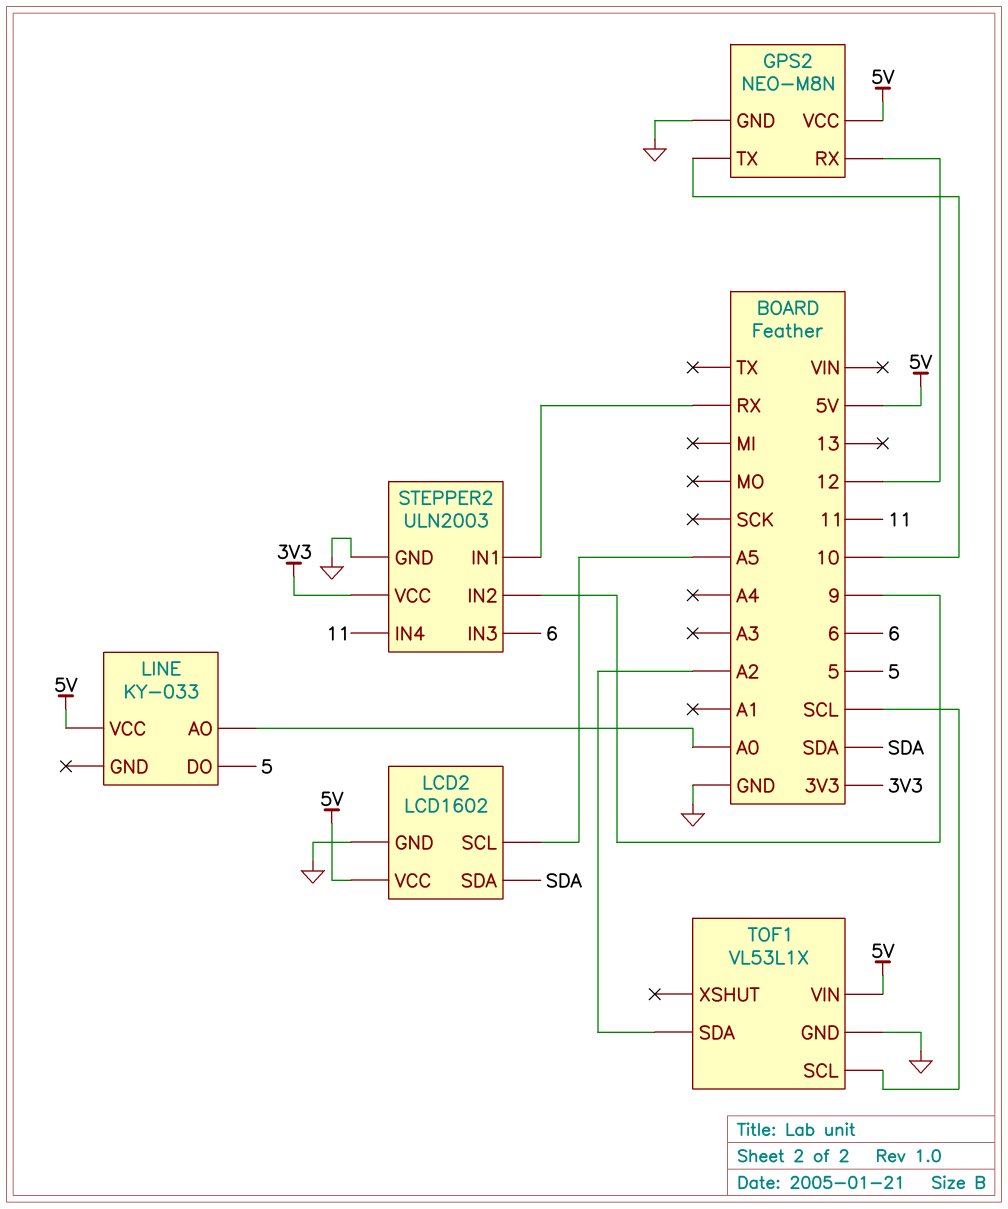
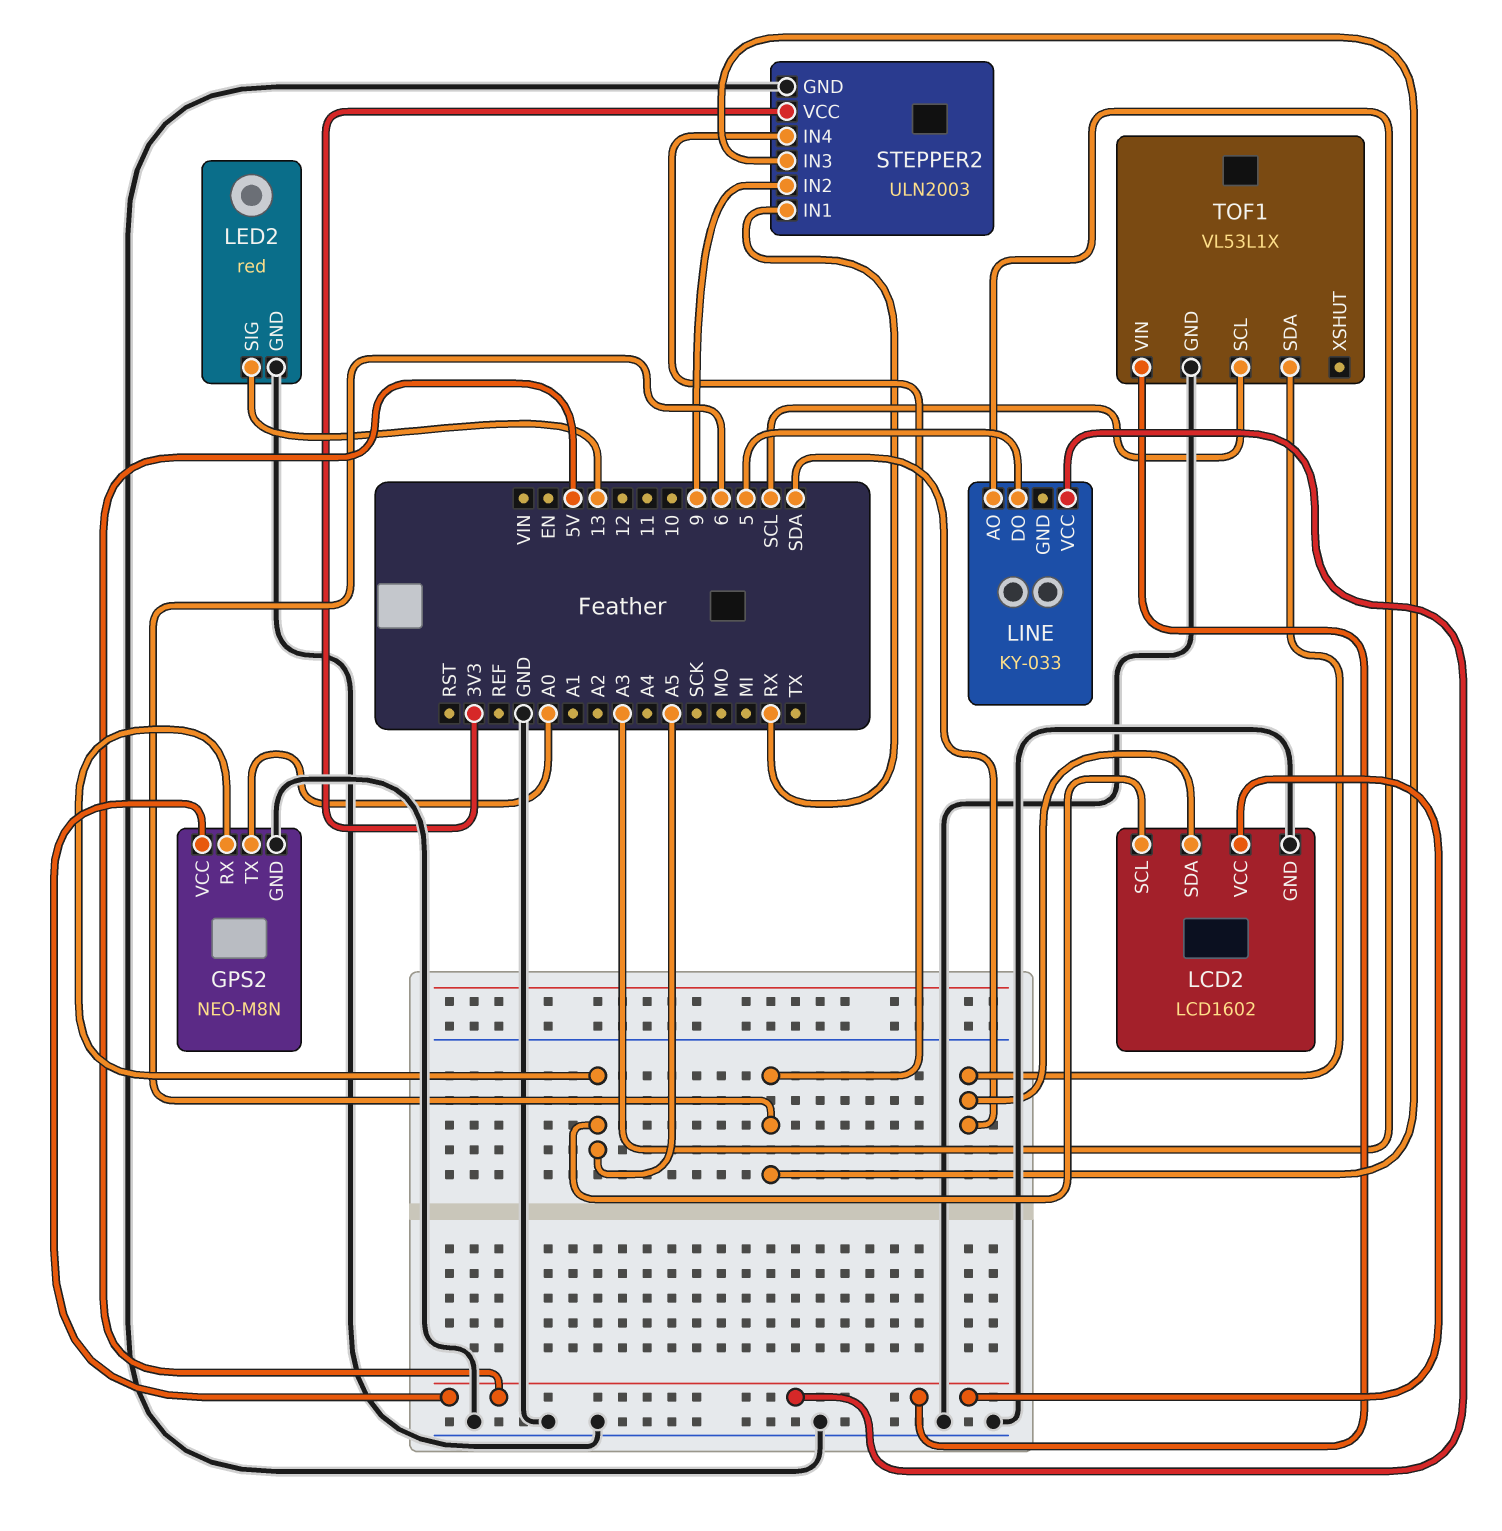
GPS2 pin RX: 12 -> A5
GPS2 pin TX: 10 -> A0
LED2: none -> red
LED2 pin GND: none -> GND
LED2 pin SIG: none -> 13
LINE pin AO: A0 -> A3
STEPPER2 pin IN4: 11 -> 6
TOF1 pin SDA: A2 -> SDA

